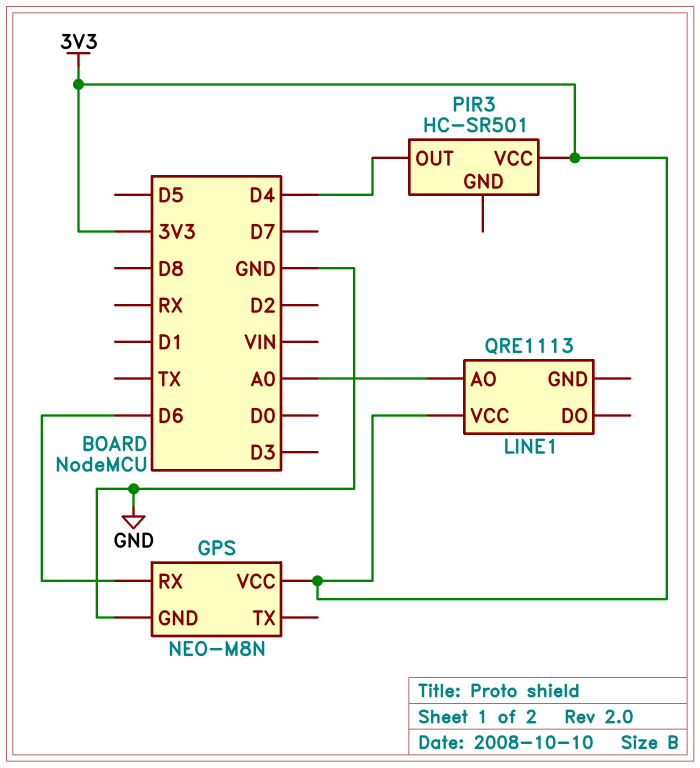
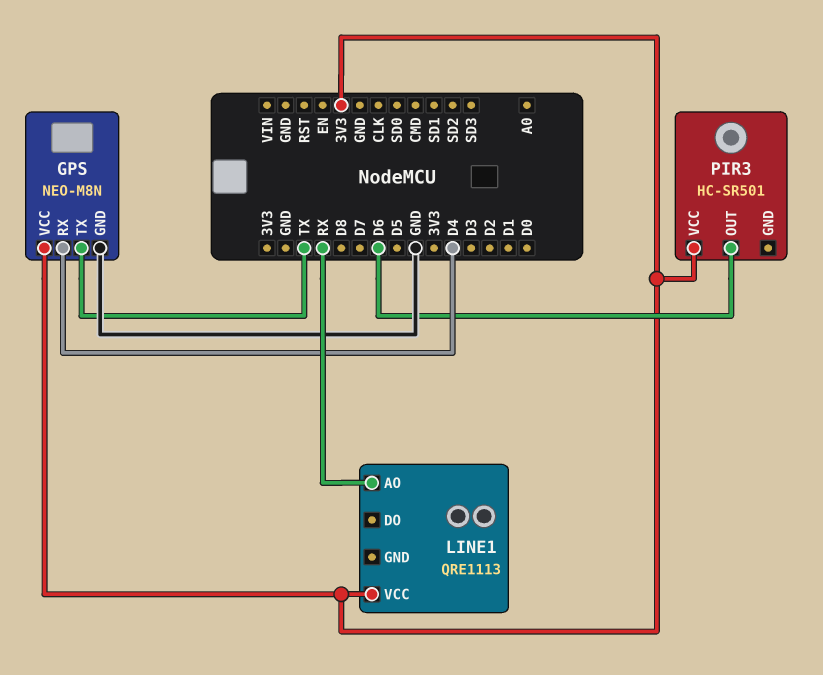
GPS pin RX: D6 -> D4
GPS pin TX: none -> TX
LINE1 pin AO: A0 -> RX
PIR3 pin OUT: D4 -> D6

